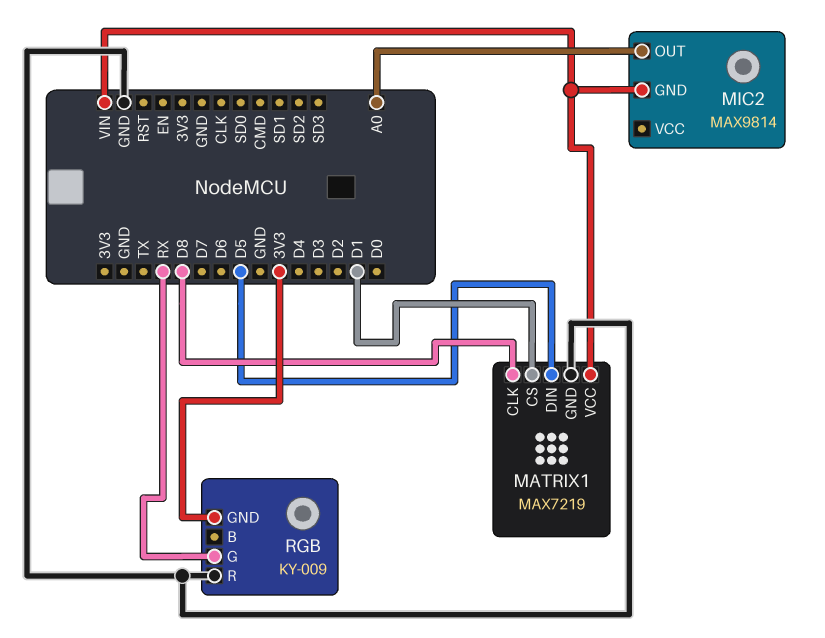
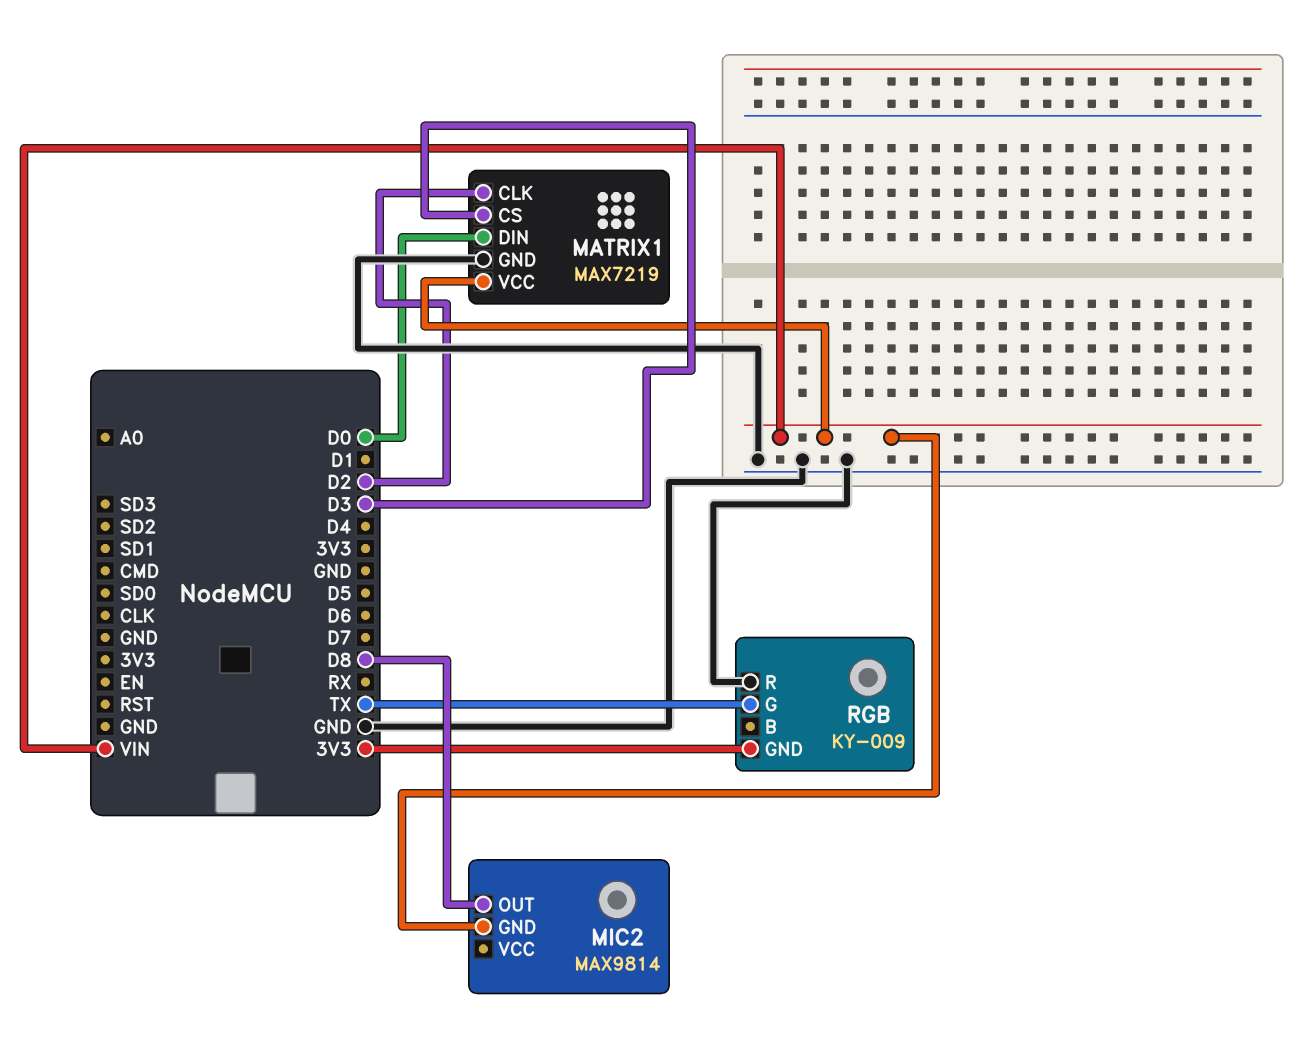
MATRIX1 pin CLK: D8 -> D2
MATRIX1 pin CS: D1 -> D3
MATRIX1 pin DIN: D5 -> D0
MIC2 pin OUT: A0 -> D8
RGB pin G: RX -> TX

